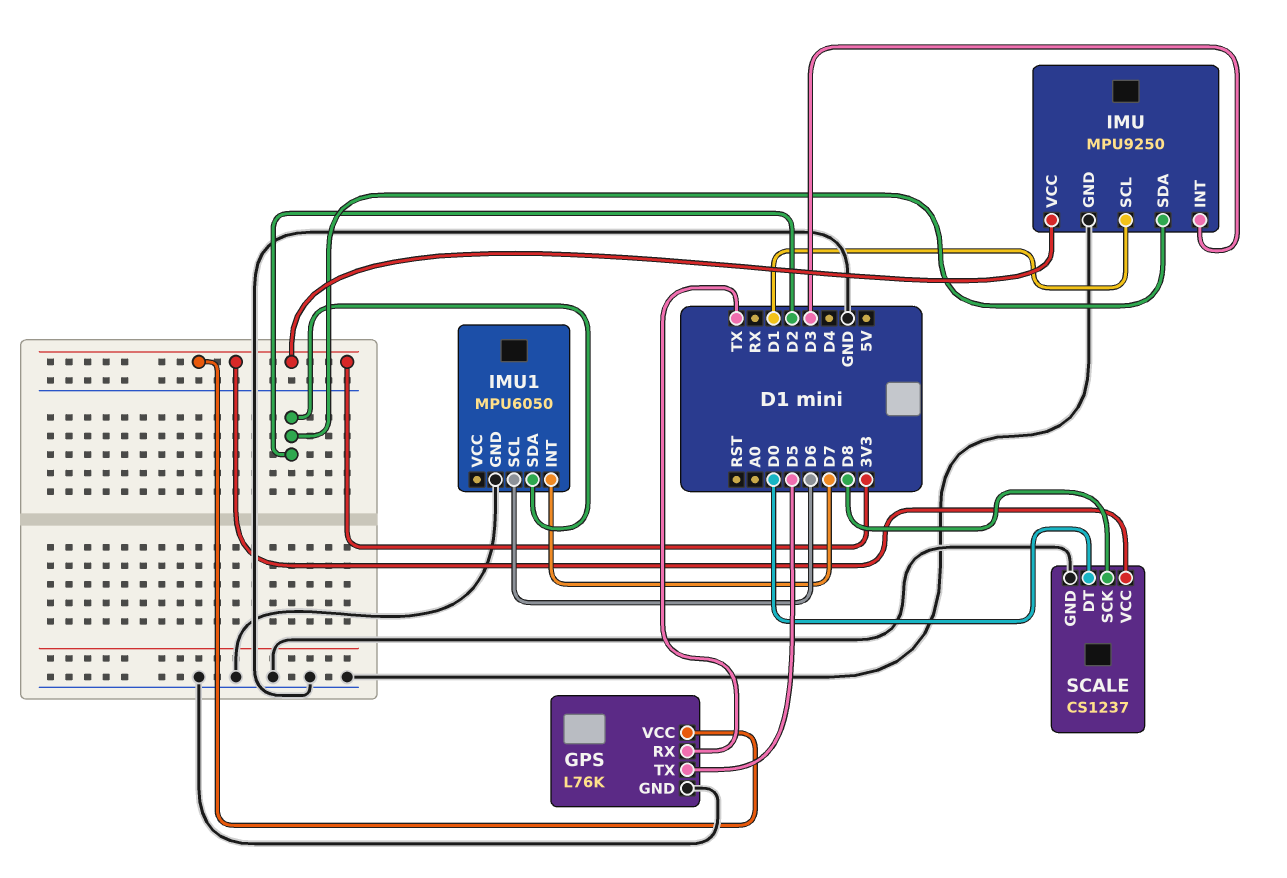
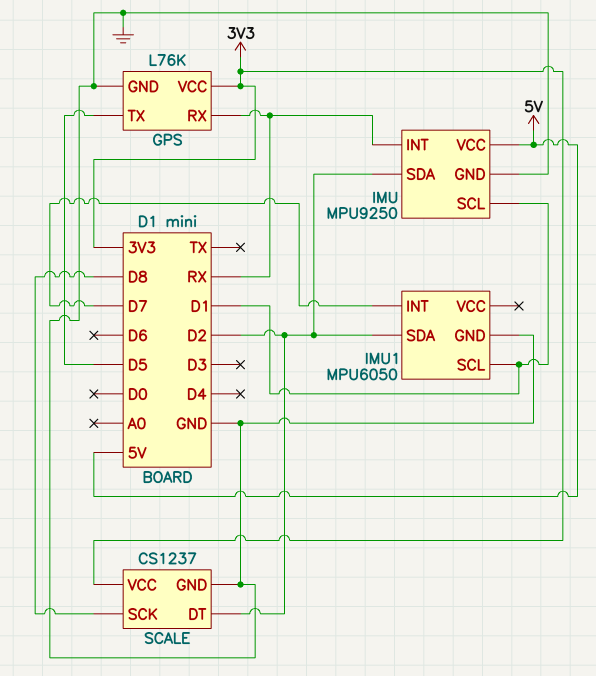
GPS pin RX: TX -> RX
IMU pin INT: D3 -> RX
IMU pin VCC: 3V3 -> 5V
IMU1 pin SCL: D6 -> D1
SCALE pin DT: D0 -> D2

